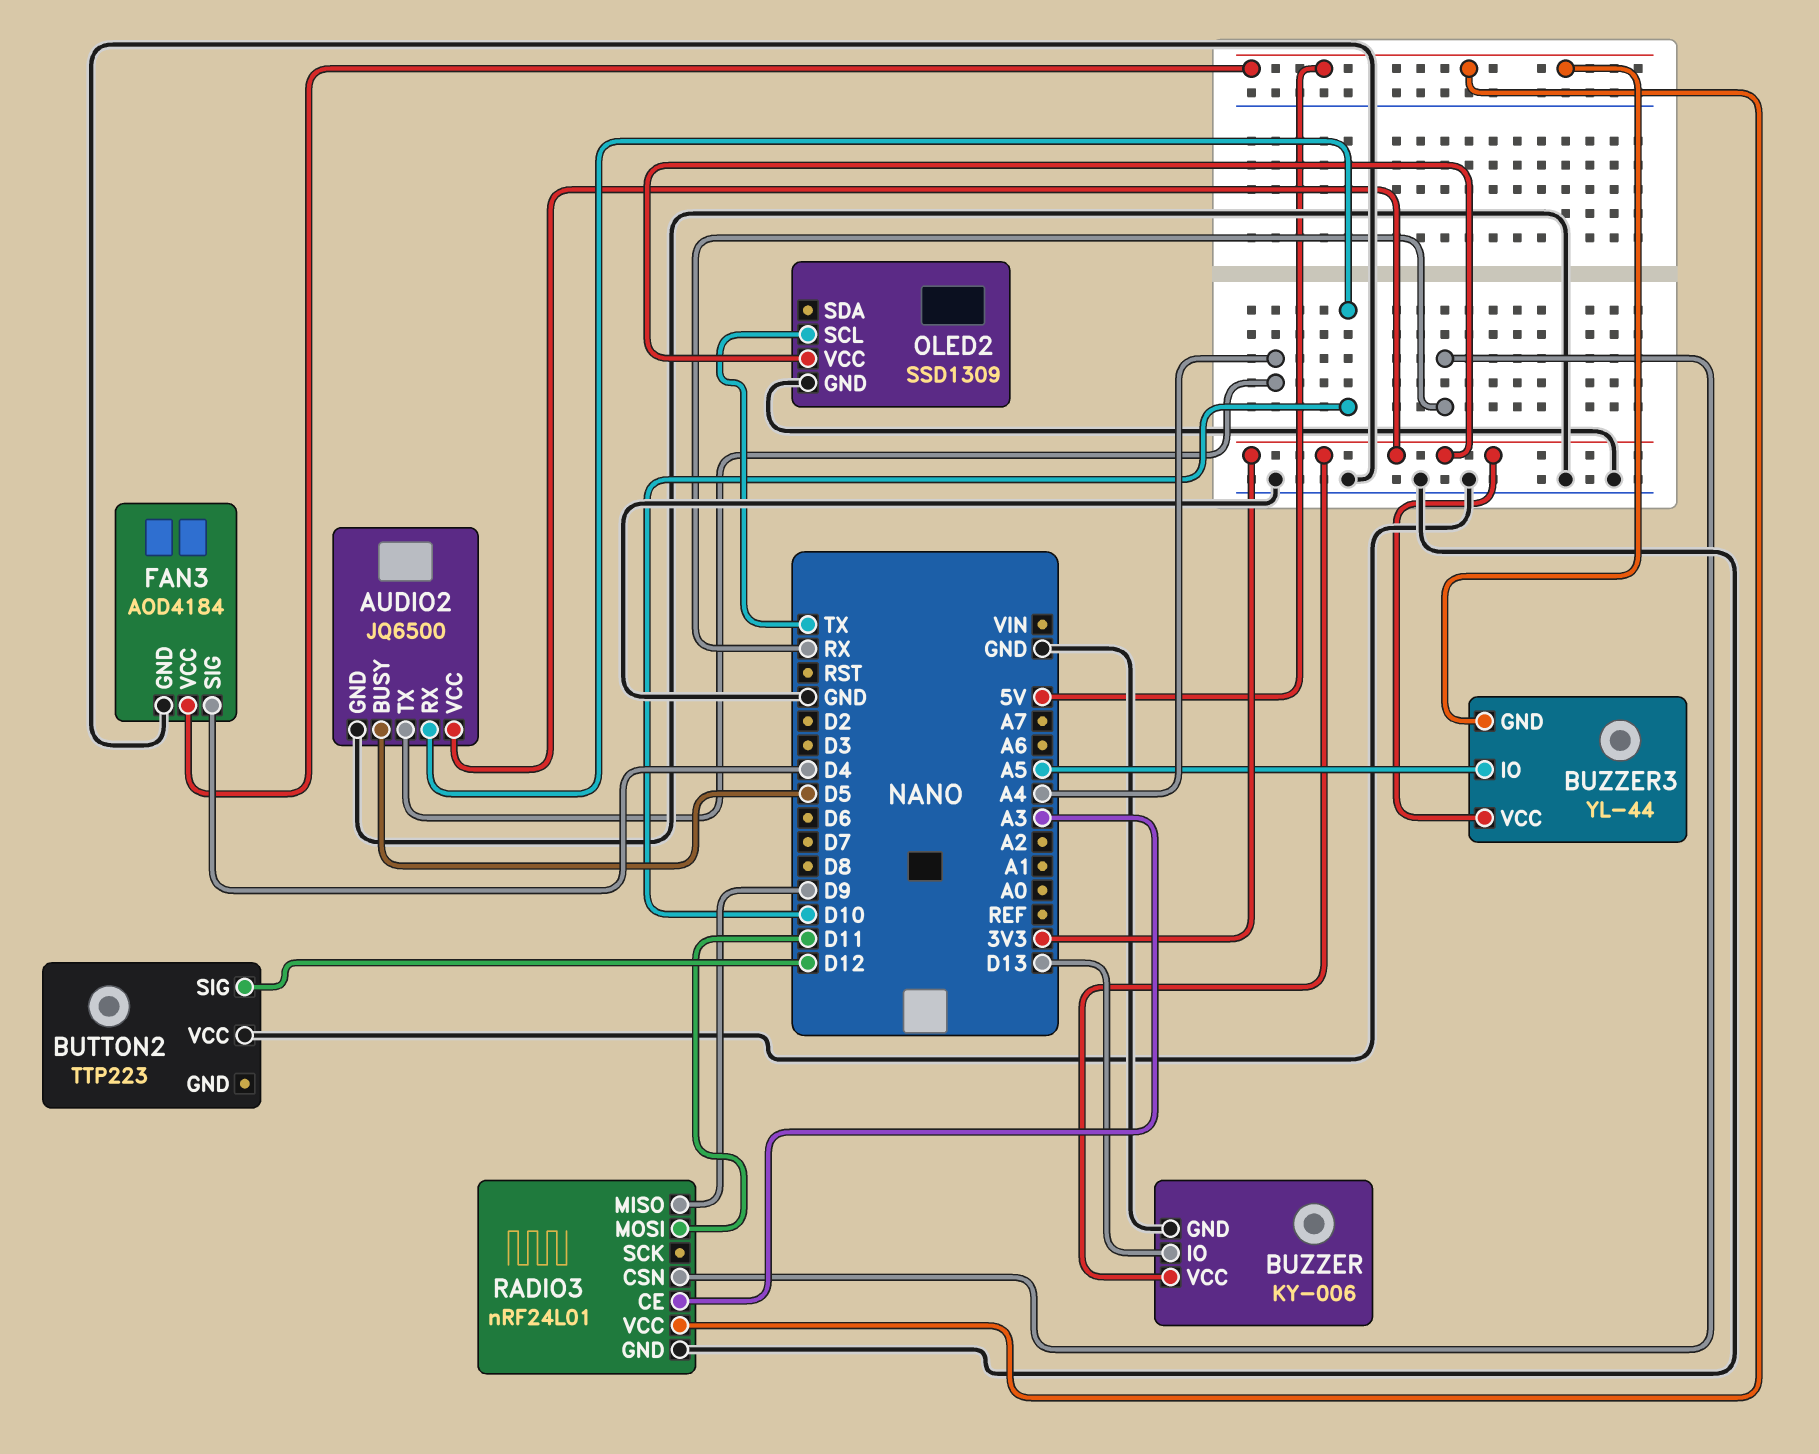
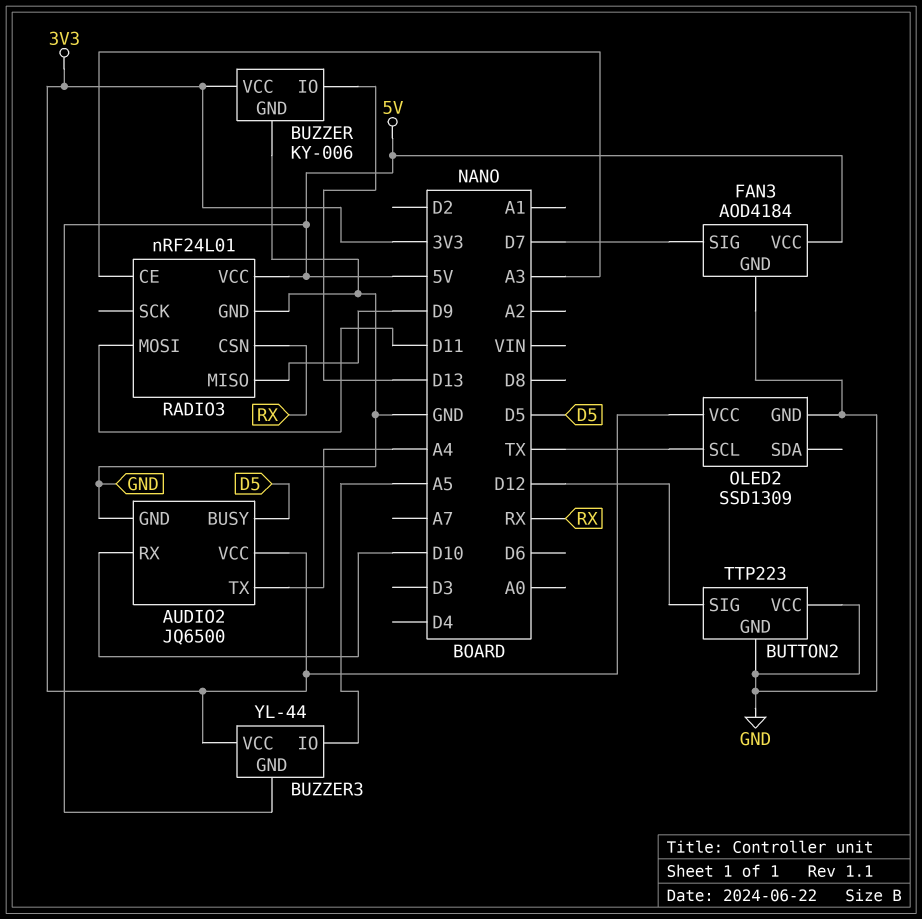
BUTTON2 pin GND: none -> GND
FAN3 pin SIG: D4 -> D7

